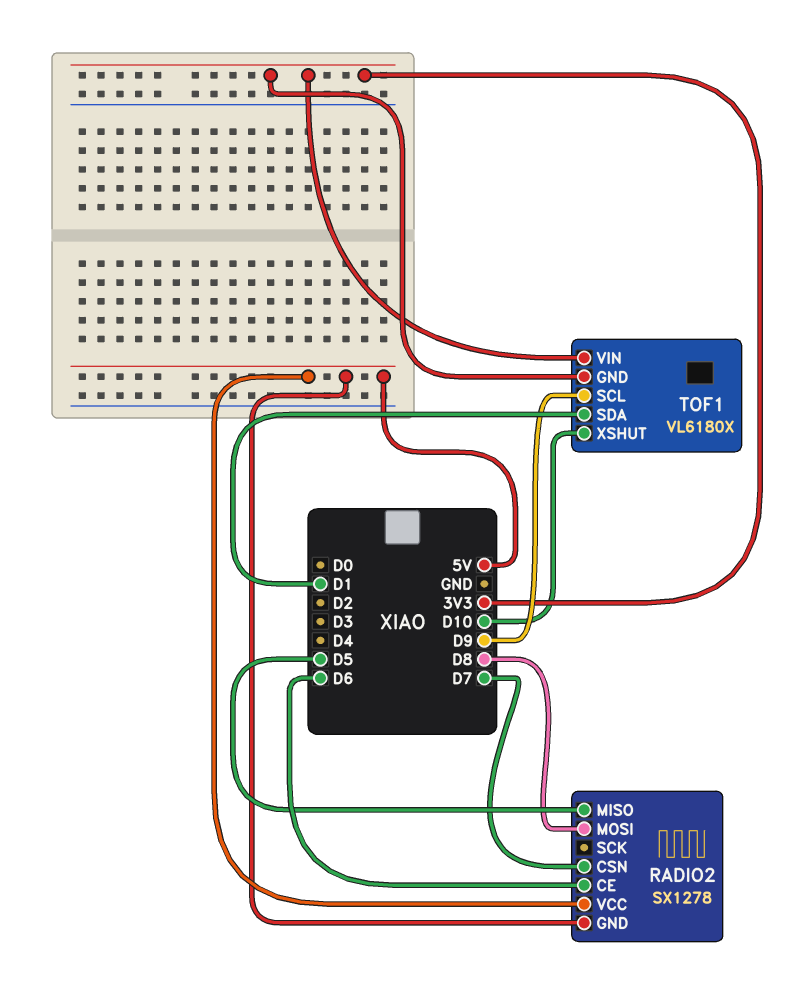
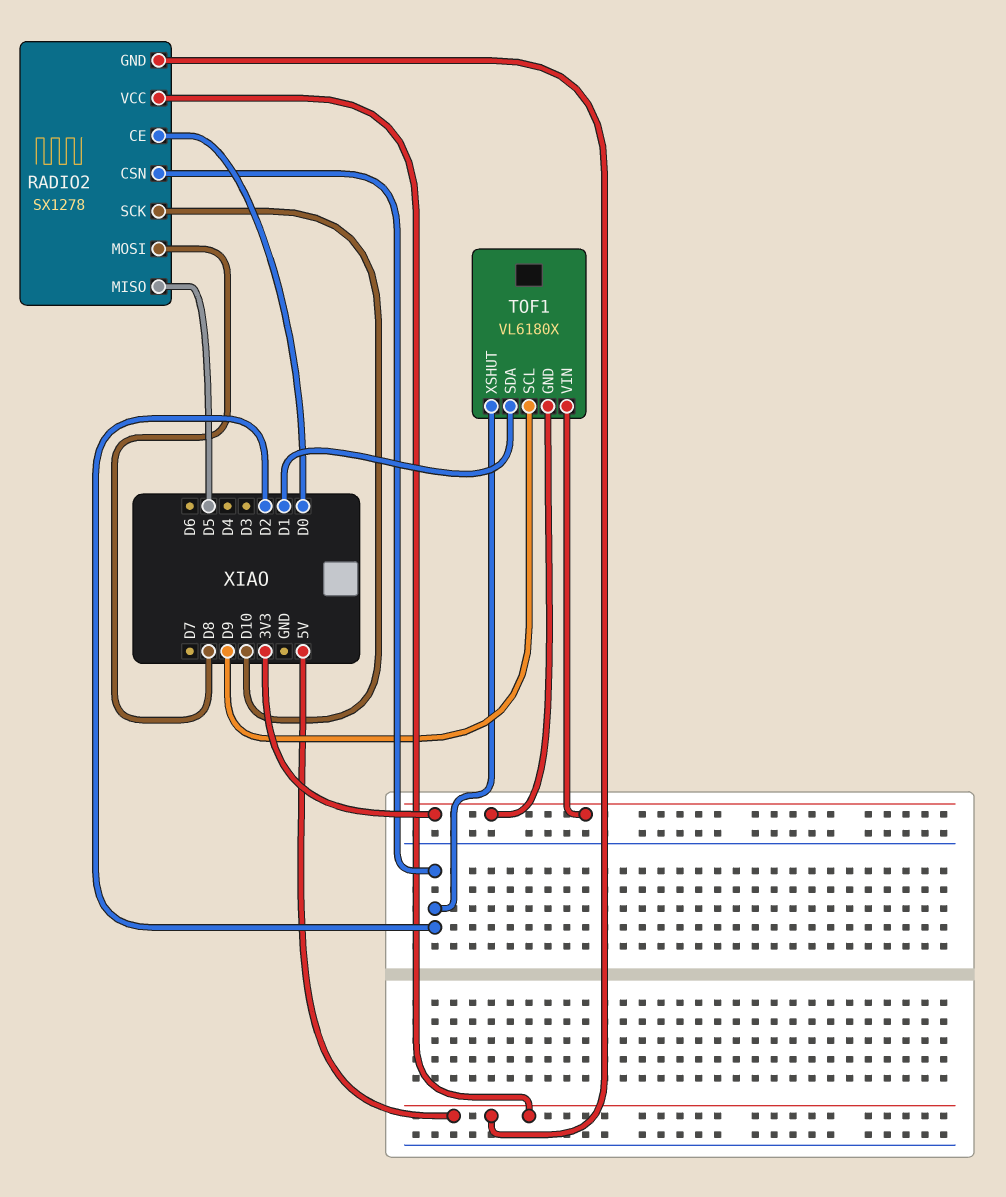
RADIO2 pin CE: D6 -> D0
RADIO2 pin CSN: D7 -> D2
RADIO2 pin SCK: none -> D10
TOF1 pin XSHUT: D10 -> D2

